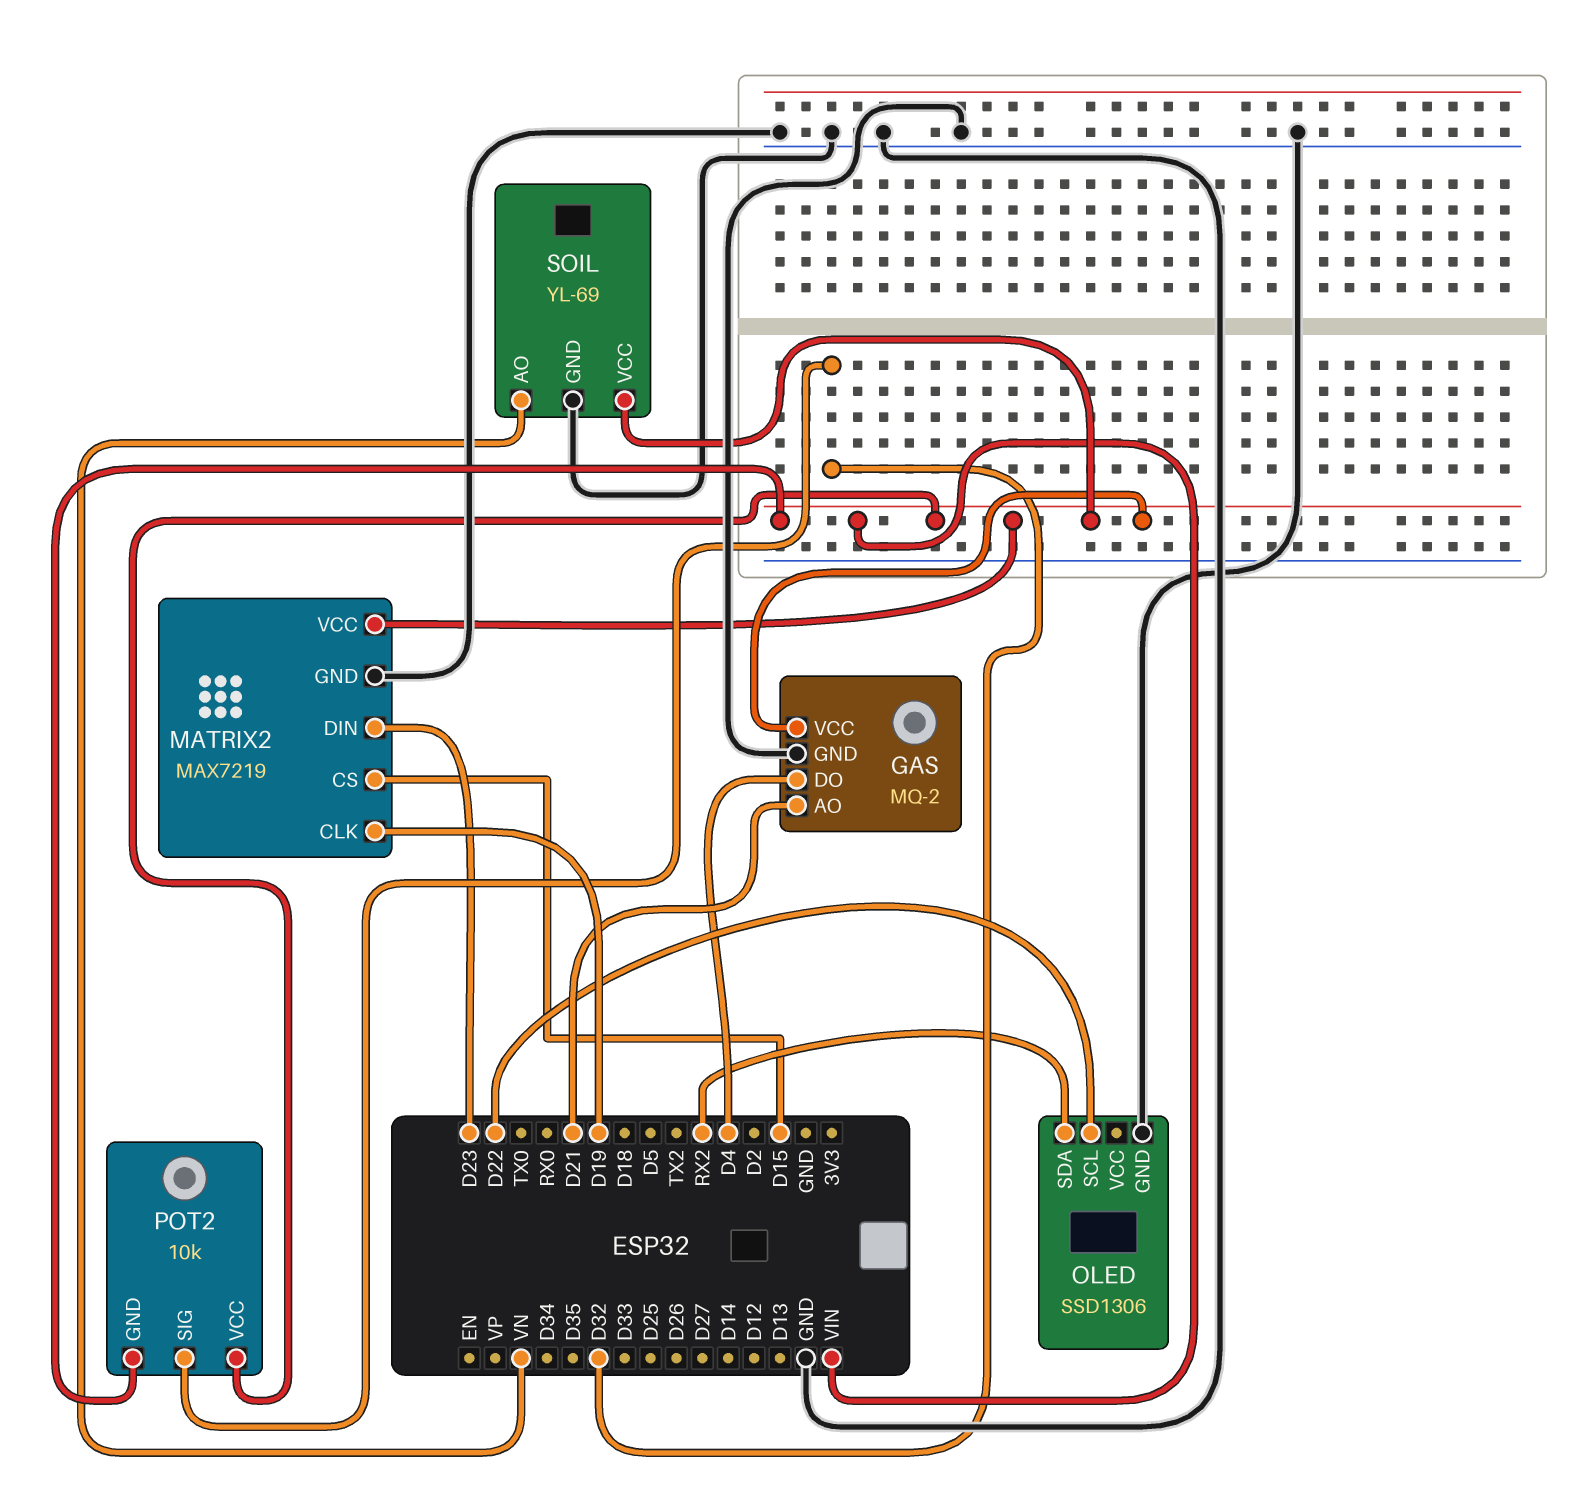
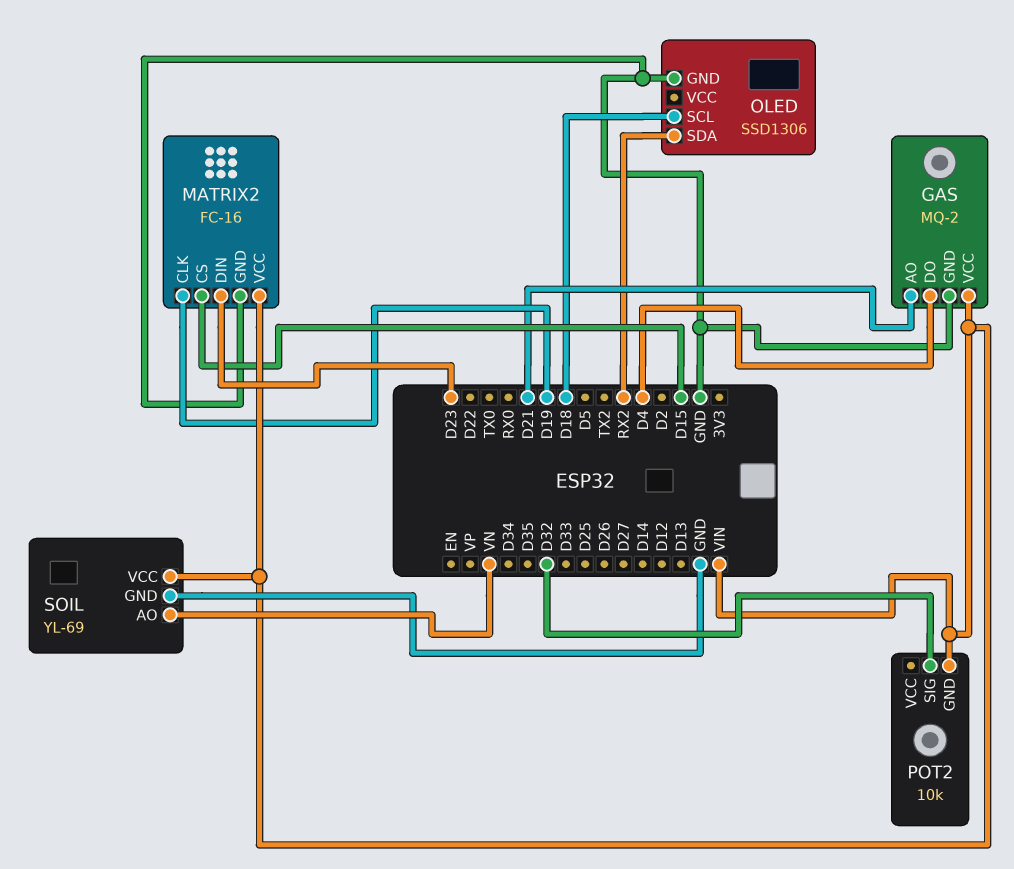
MATRIX2: MAX7219 -> FC-16
OLED pin SCL: D22 -> D18
POT2 pin VCC: VIN -> none

